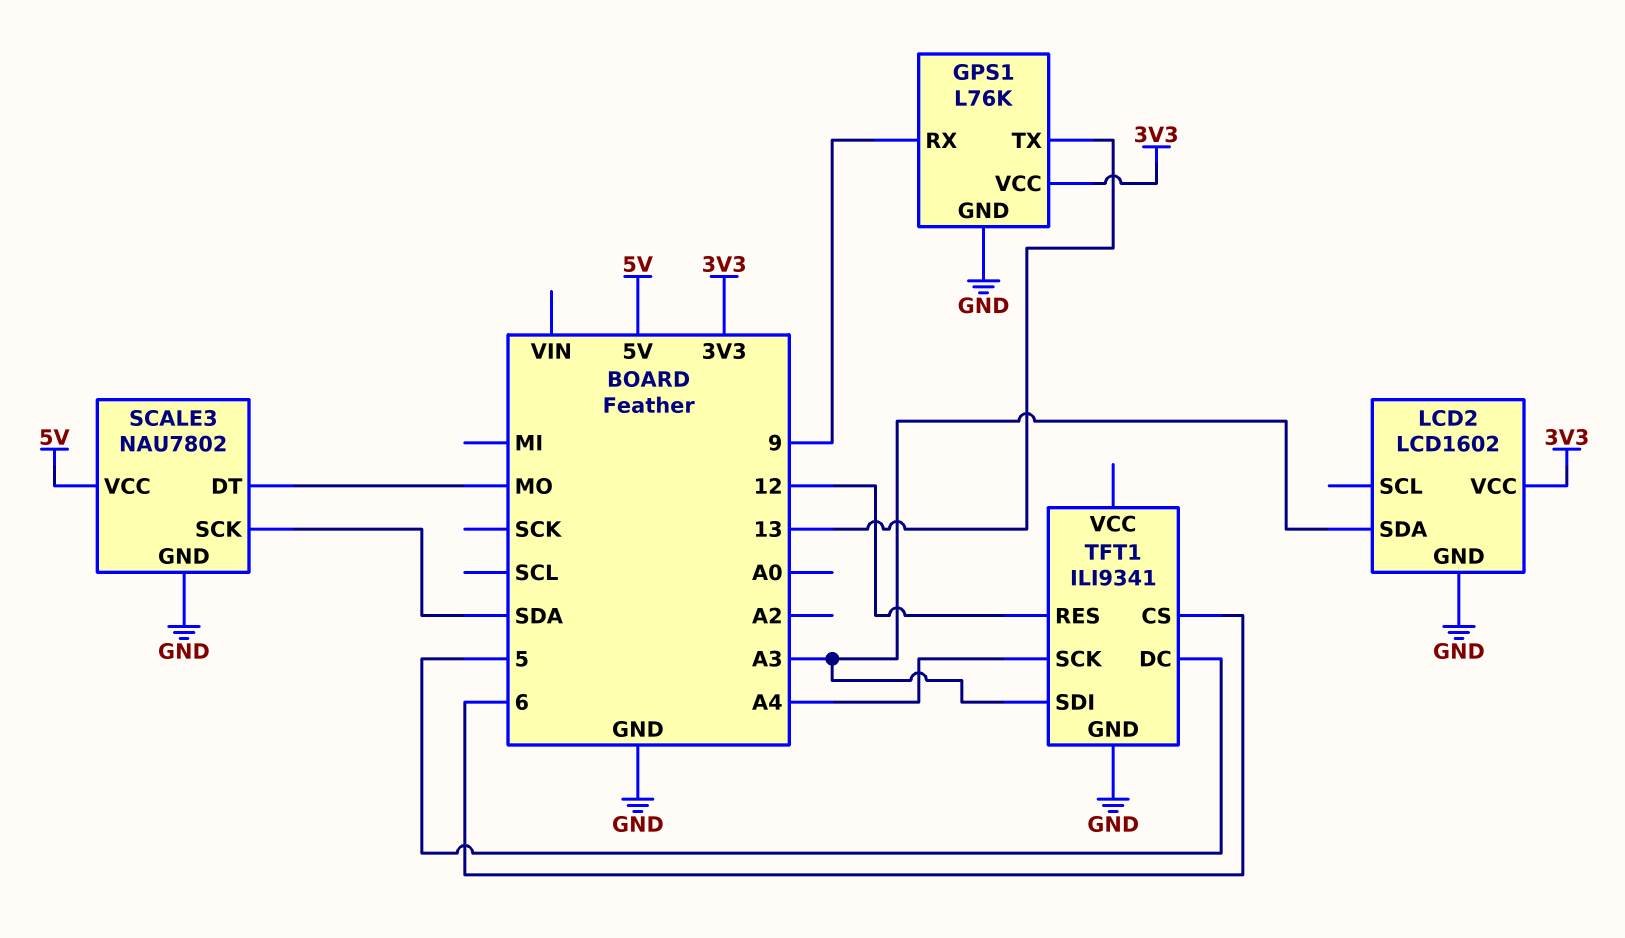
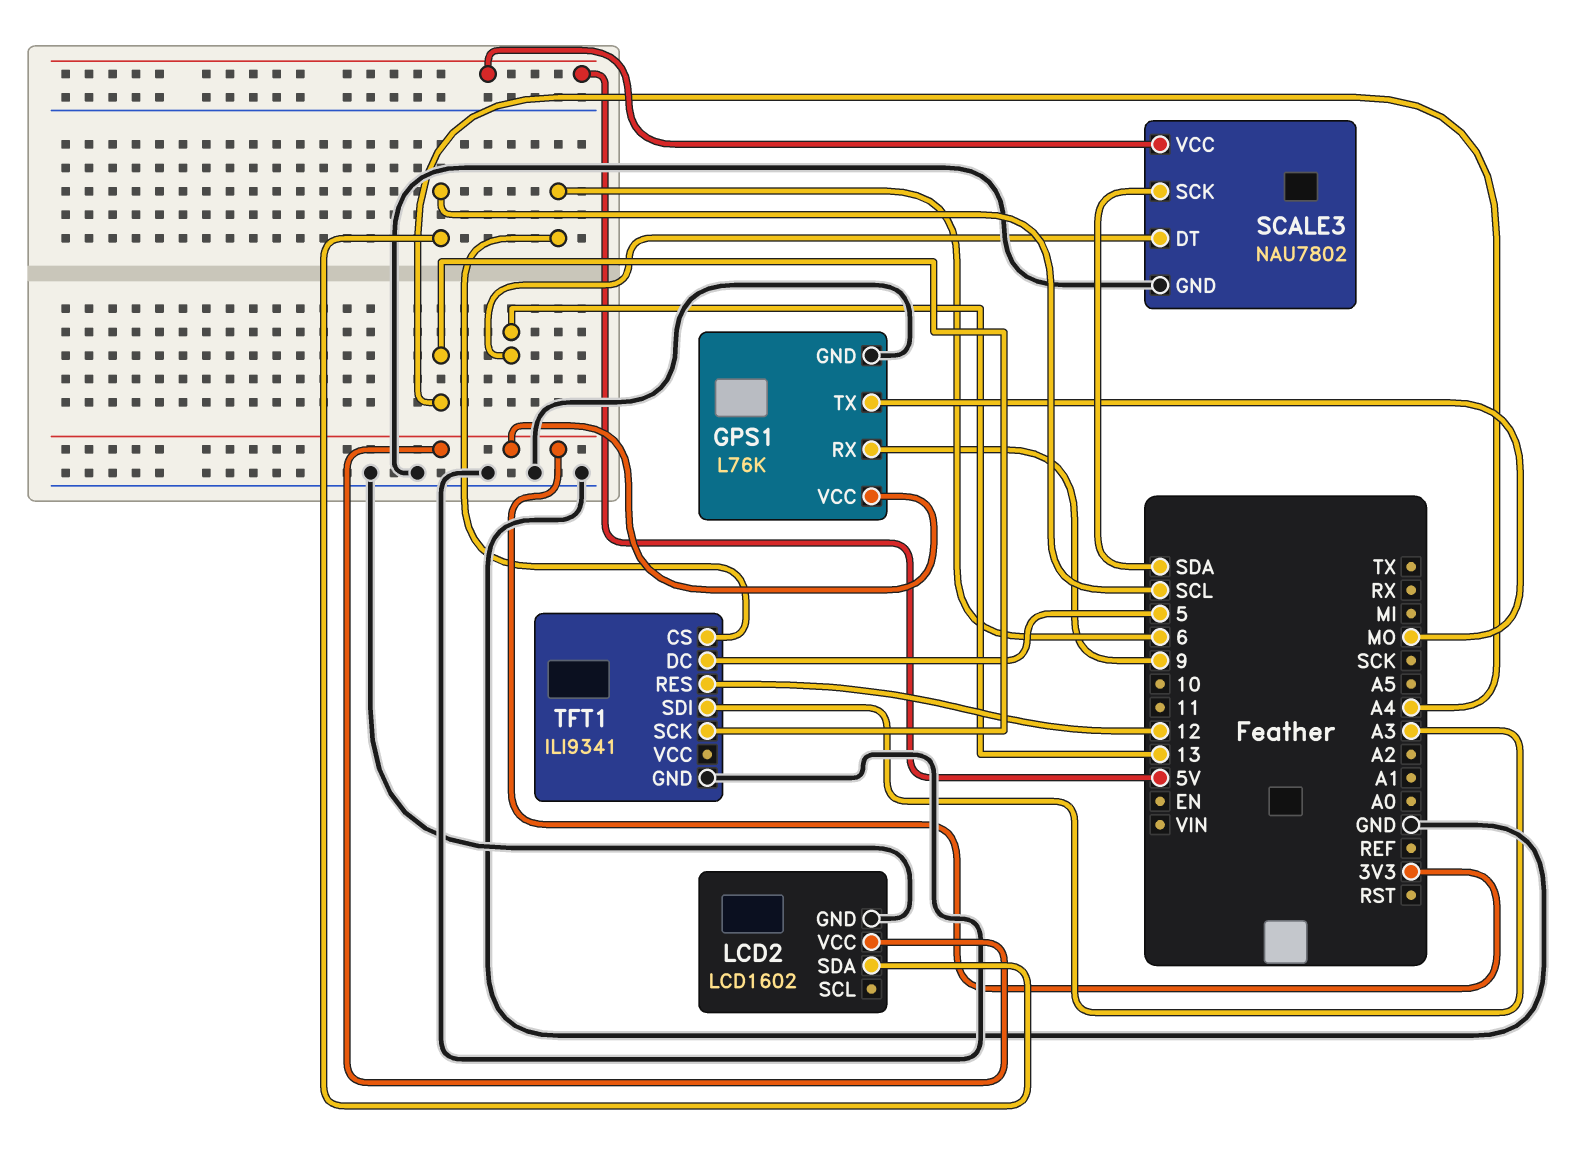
GPS1 pin TX: 13 -> MO
LCD2 pin SDA: A3 -> SCL
SCALE3 pin DT: MO -> 13

